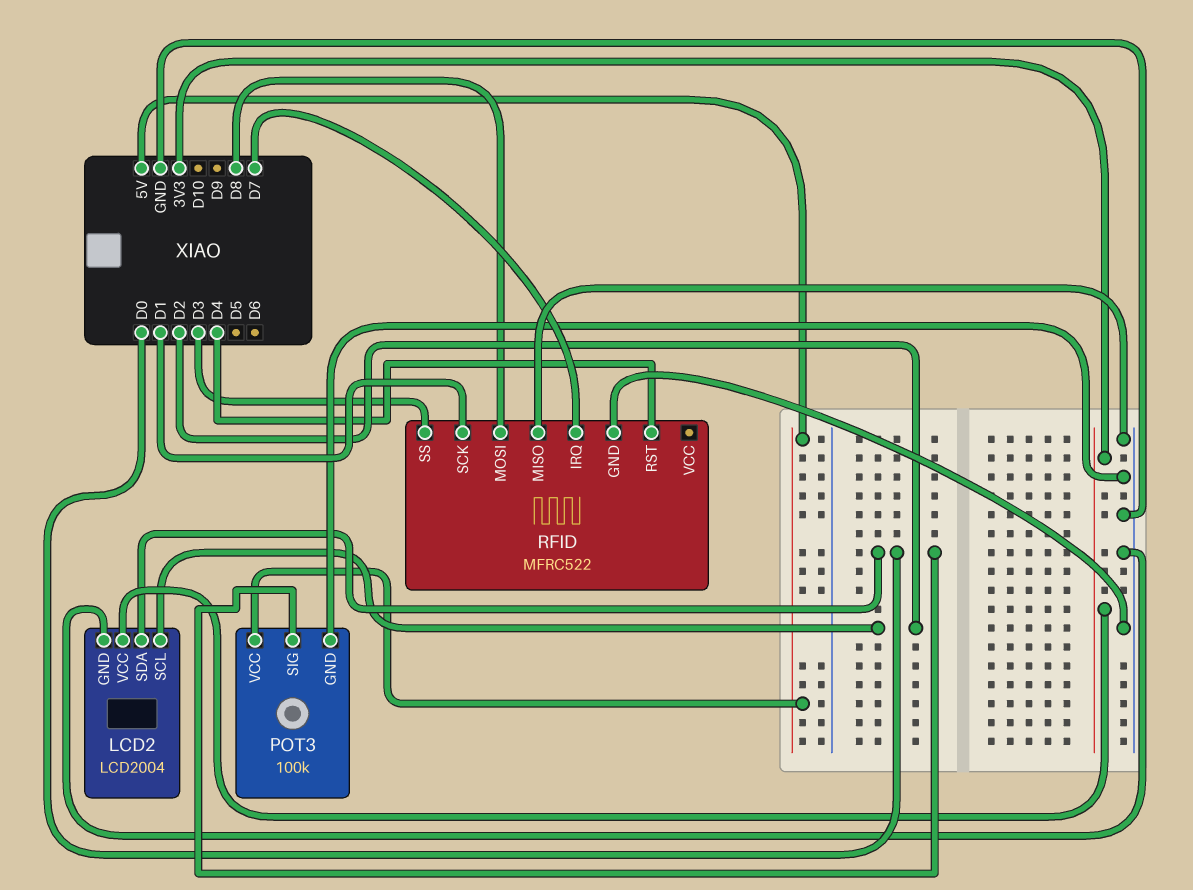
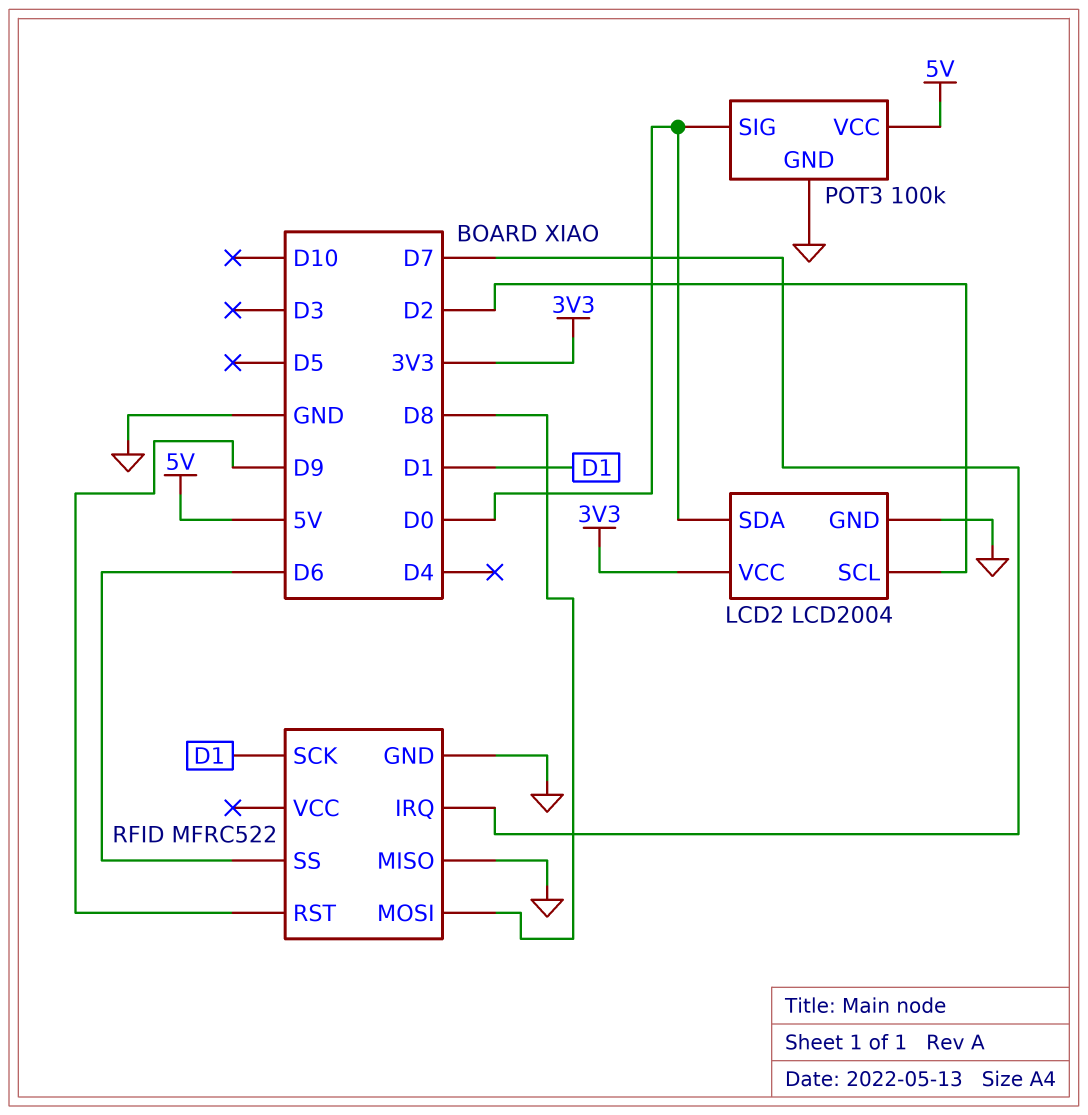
RFID pin RST: D4 -> D9
RFID pin SS: D3 -> D6

